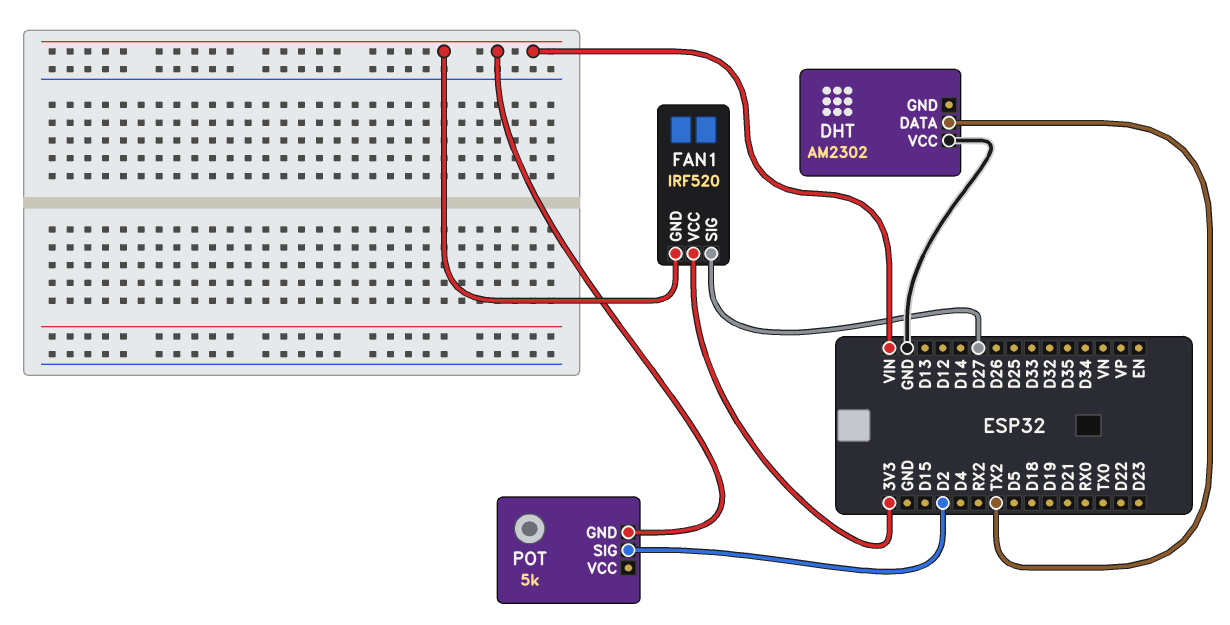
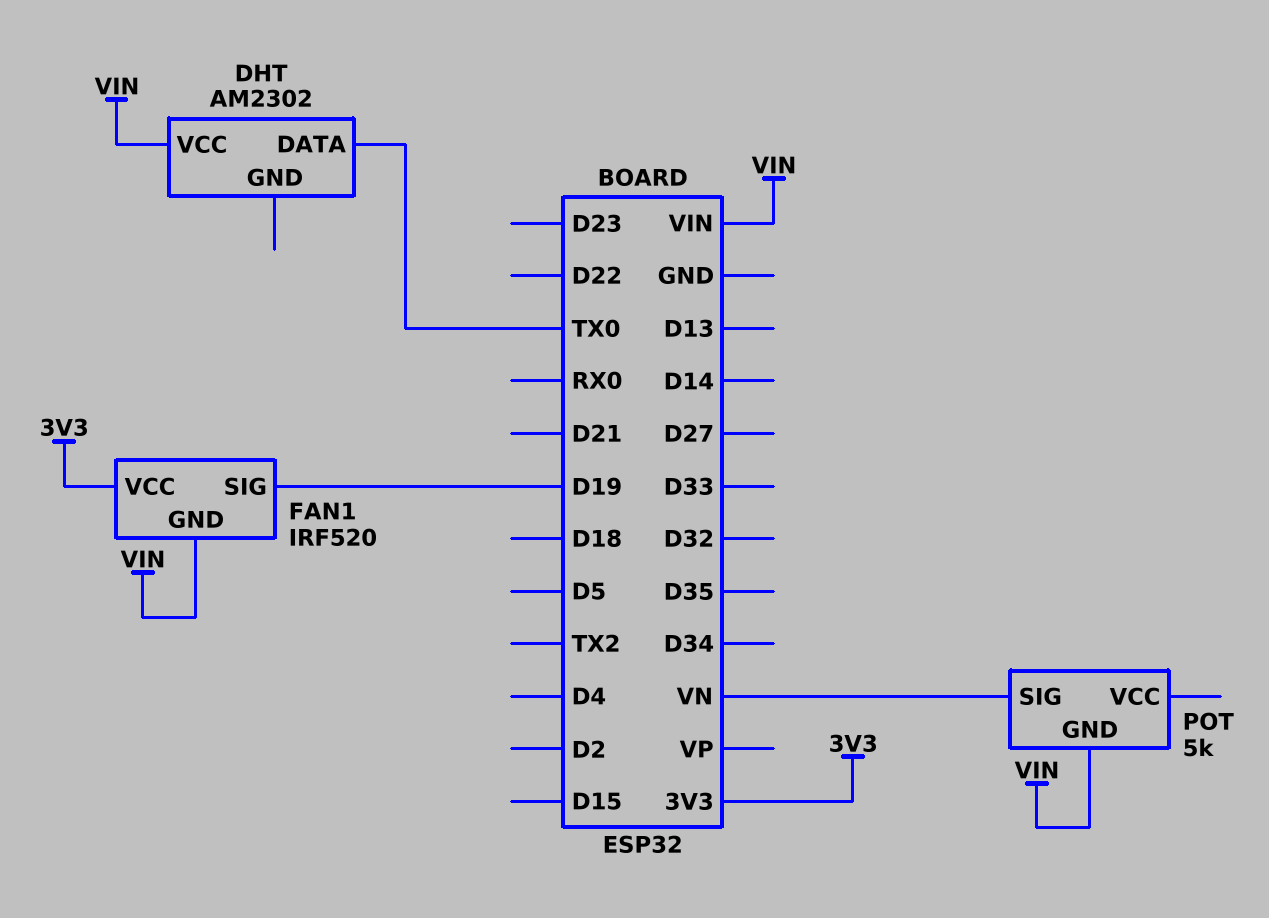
DHT pin DATA: TX2 -> TX0
DHT pin VCC: GND -> VIN
FAN1 pin SIG: D27 -> D19
POT pin SIG: D2 -> VN

